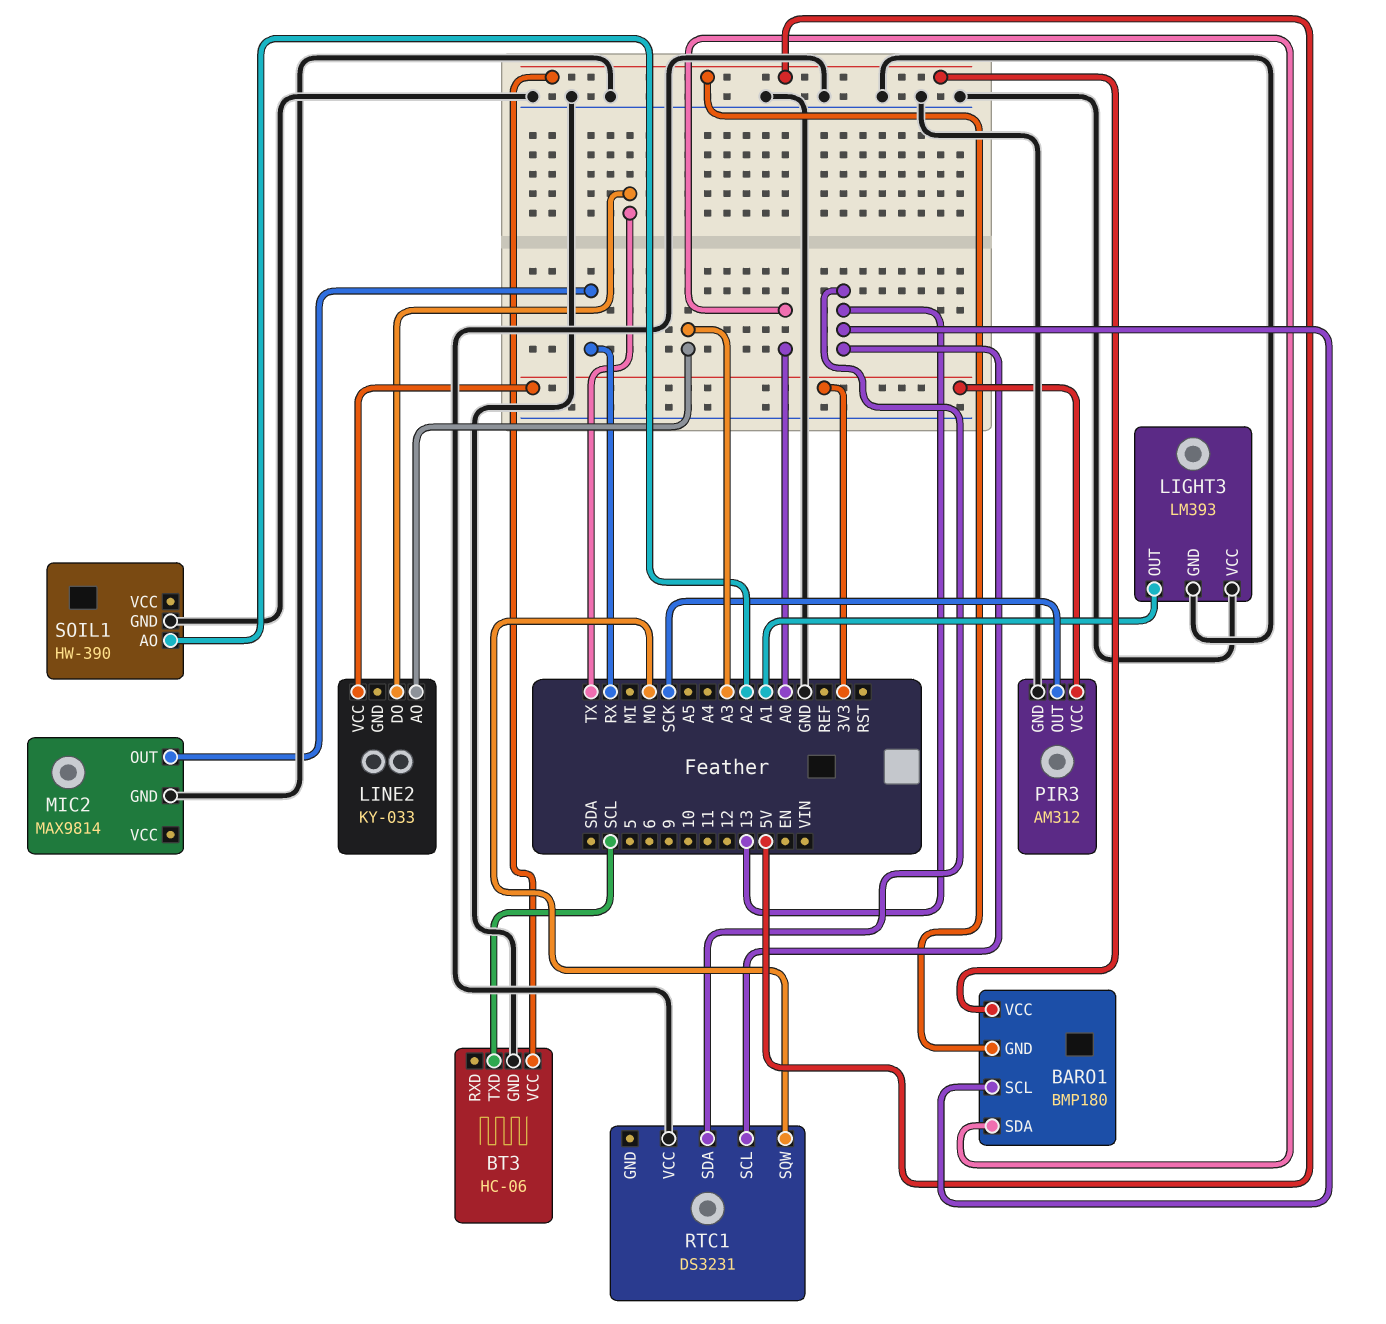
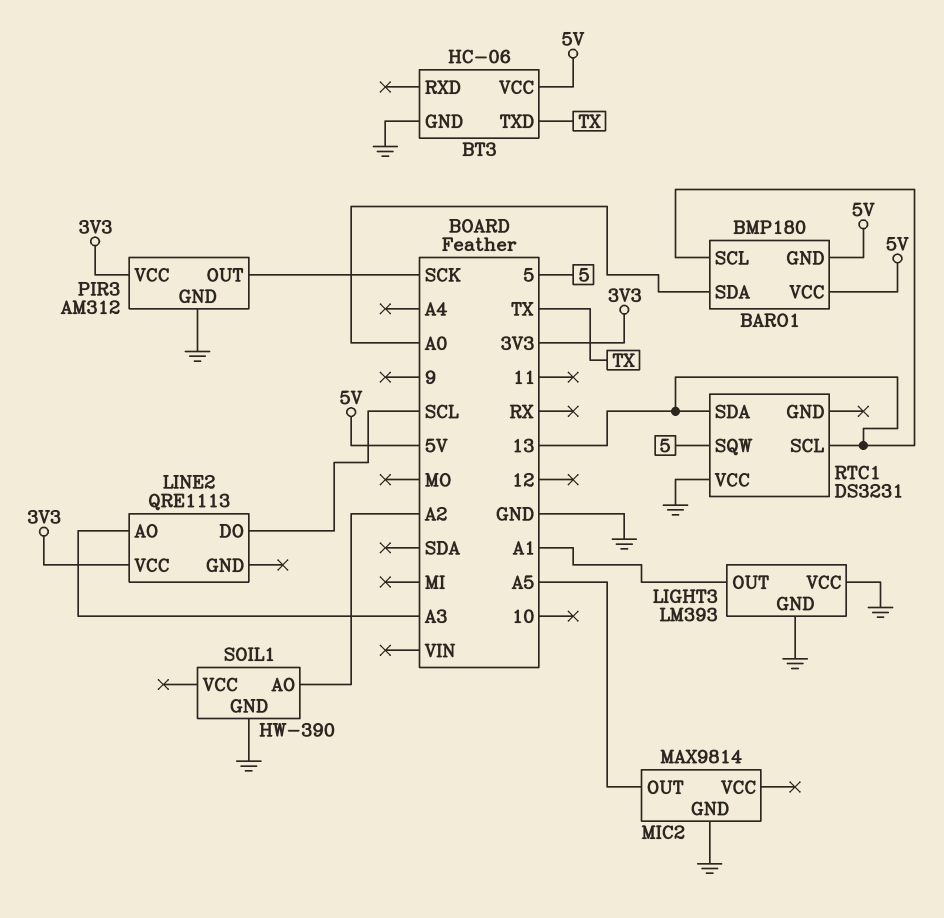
BT3 pin TXD: SCL -> TX
LINE2: KY-033 -> QRE1113
LINE2 pin DO: TX -> SCL
MIC2 pin OUT: RX -> A5
RTC1 pin SQW: MO -> 5

